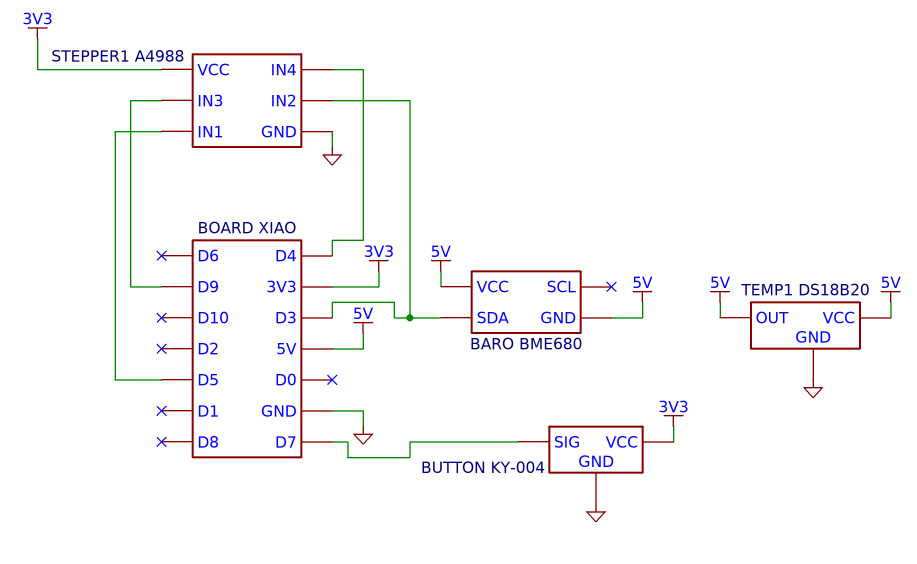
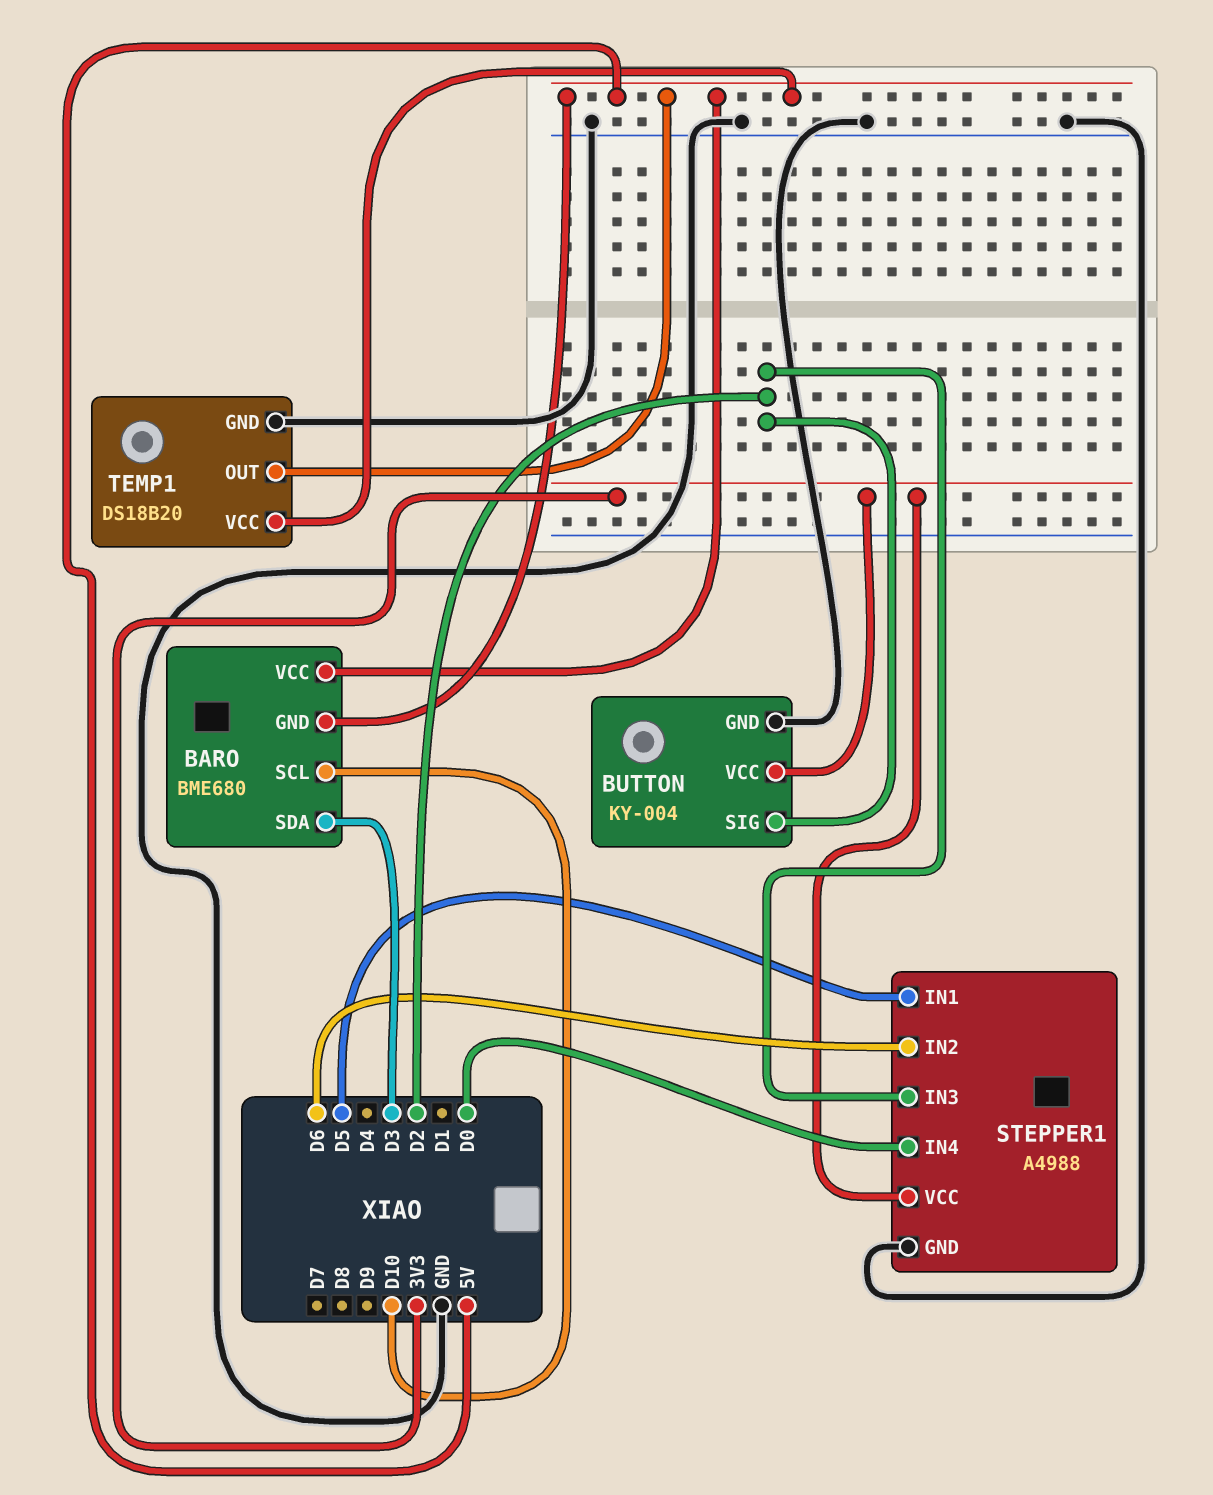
BARO pin SCL: none -> D10
BUTTON pin SIG: D7 -> D2
STEPPER1 pin IN2: D3 -> D6
STEPPER1 pin IN3: D9 -> D2
STEPPER1 pin IN4: D4 -> D0

